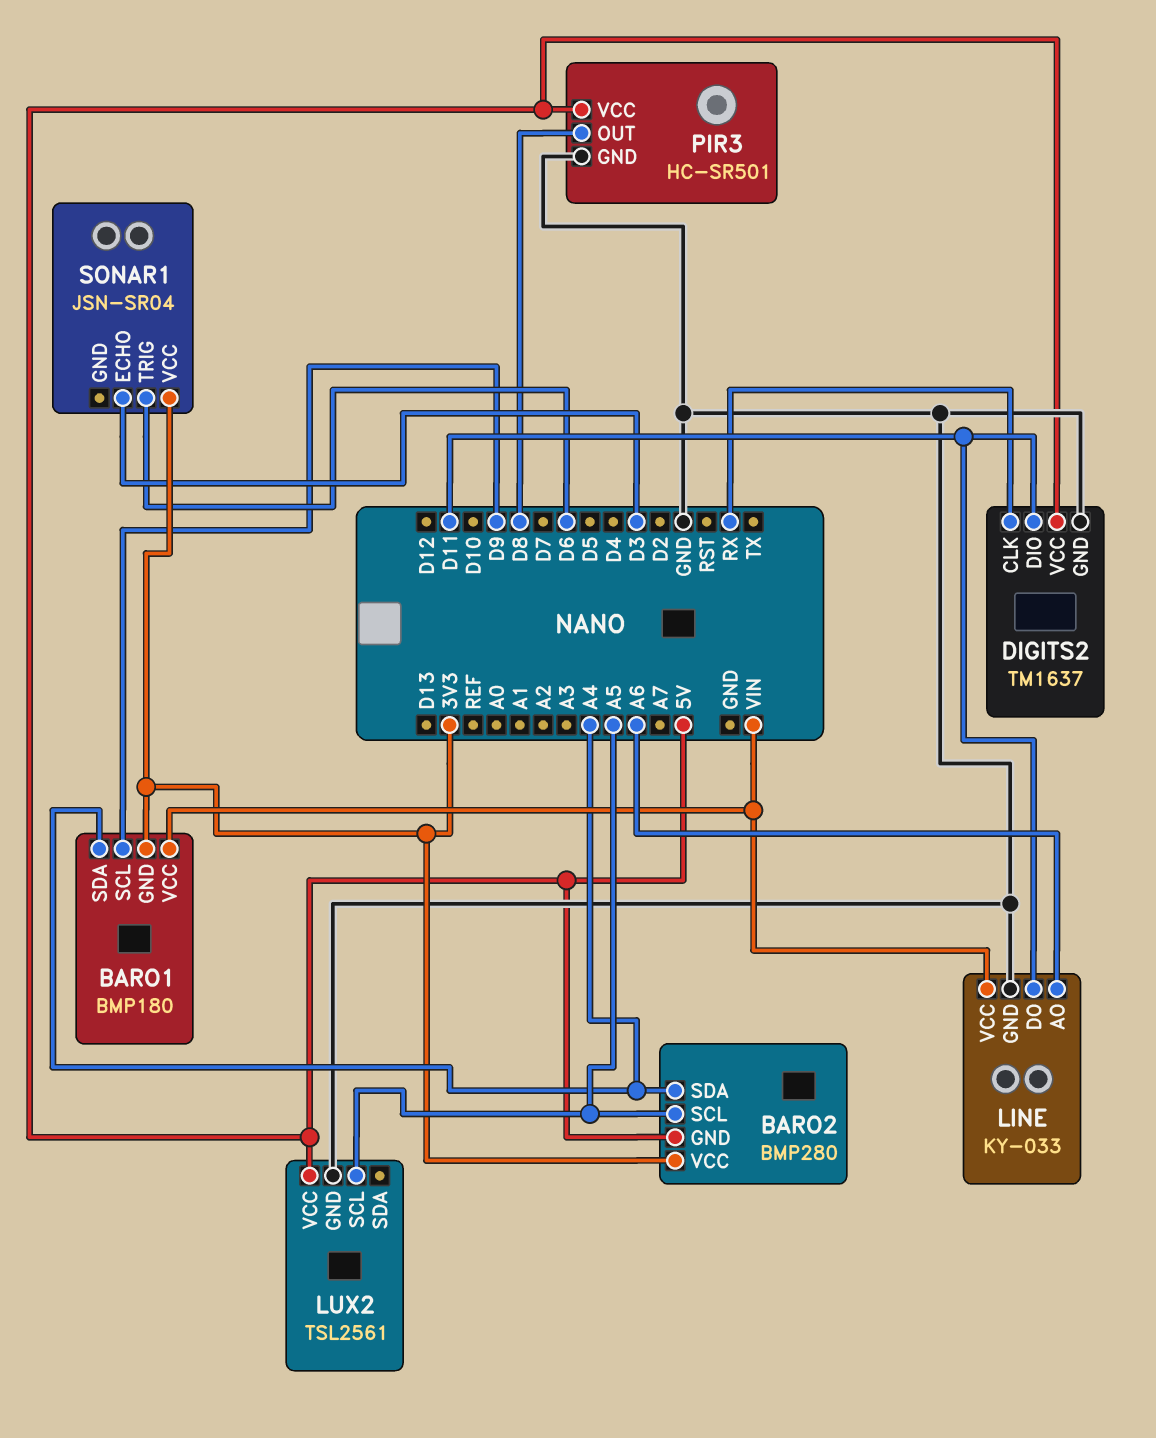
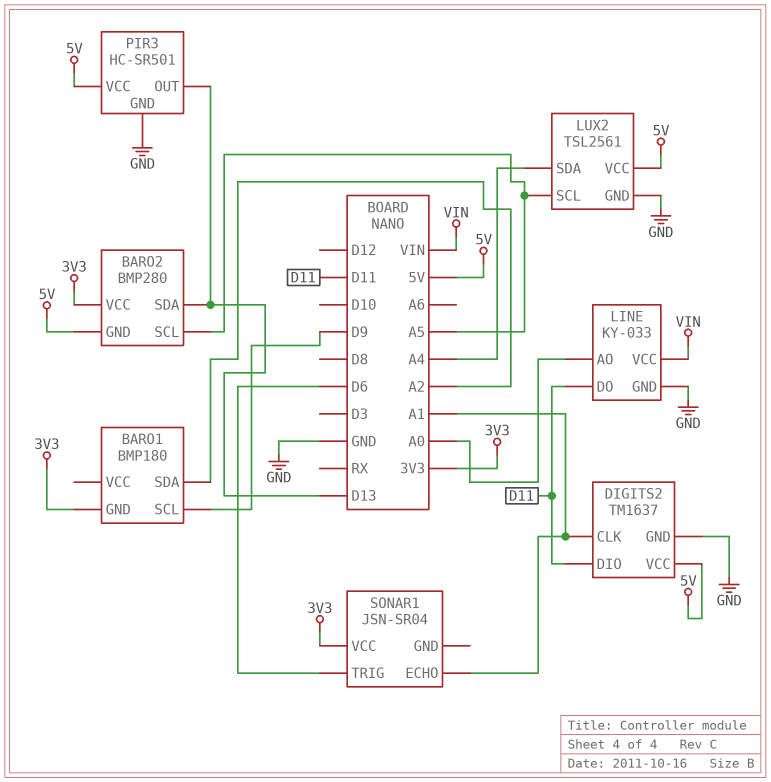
BARO1 pin SDA: A4 -> A2
BARO1 pin VCC: VIN -> none
BARO2 pin SDA: A4 -> D13
DIGITS2 pin CLK: RX -> A1
LINE pin AO: A6 -> A0
LUX2 pin SDA: none -> A4
PIR3 pin OUT: D8 -> D13
SONAR1 pin ECHO: D3 -> A1

